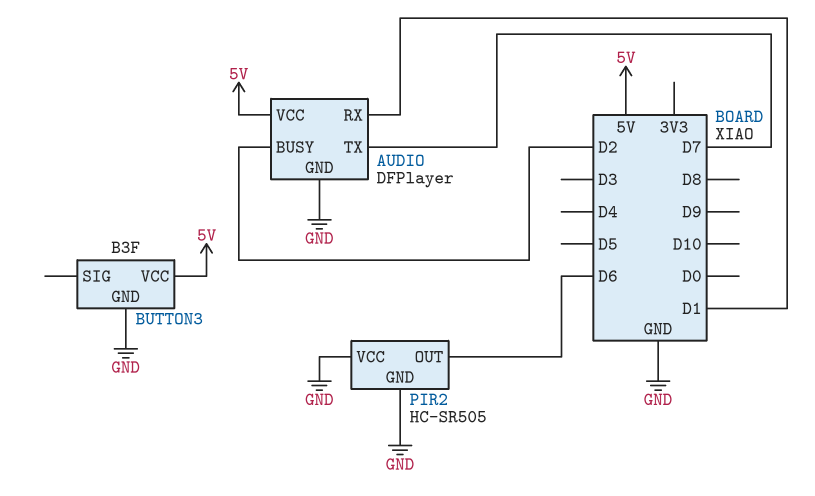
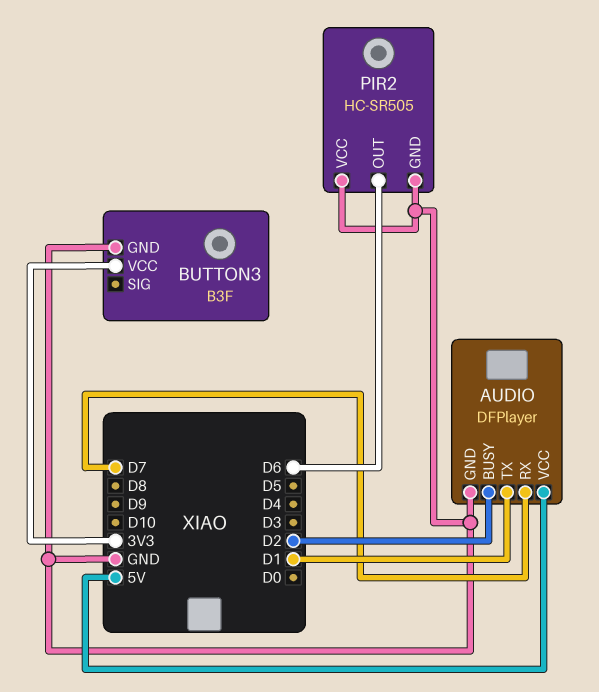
AUDIO pin RX: D1 -> D7
AUDIO pin TX: D7 -> D1
BUTTON3 pin VCC: 5V -> 3V3

